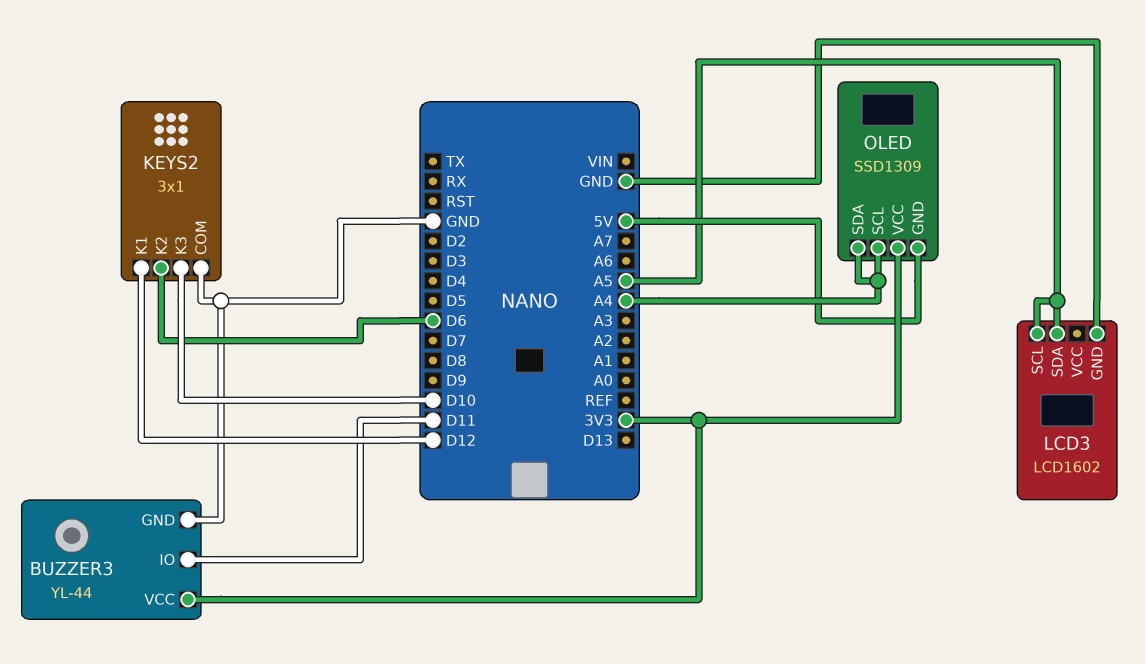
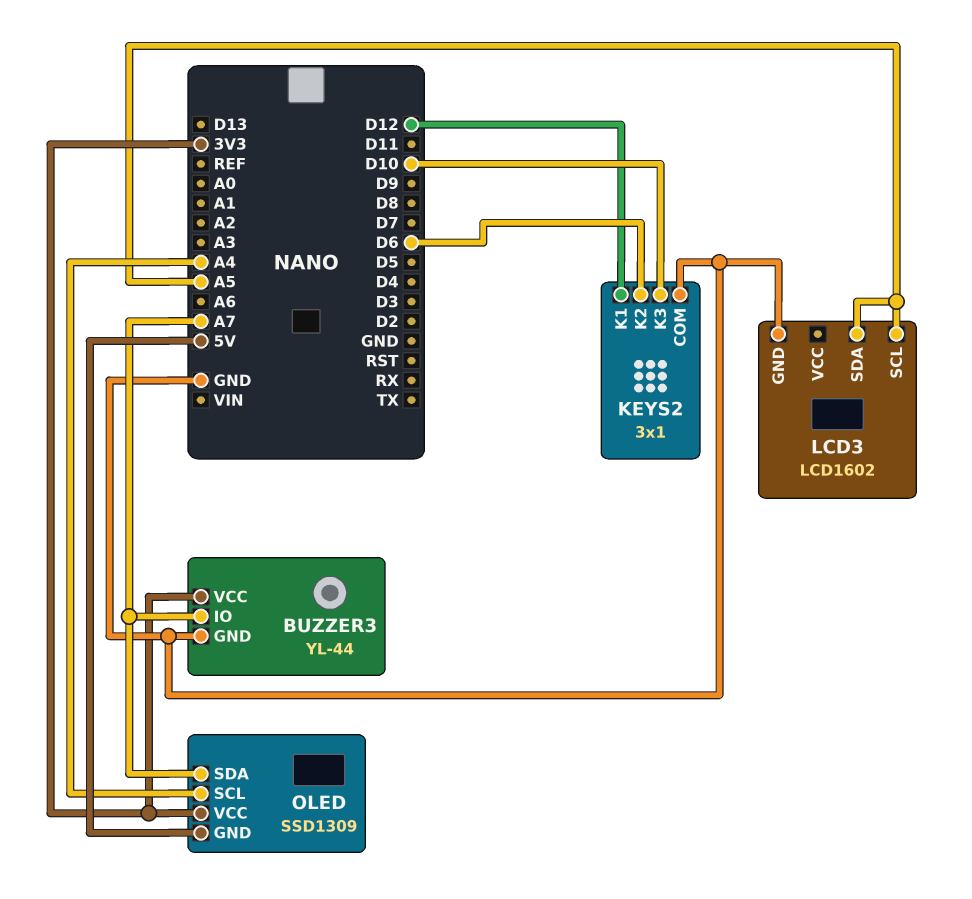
BUZZER3 pin IO: D11 -> A7
OLED pin SDA: A4 -> A7

